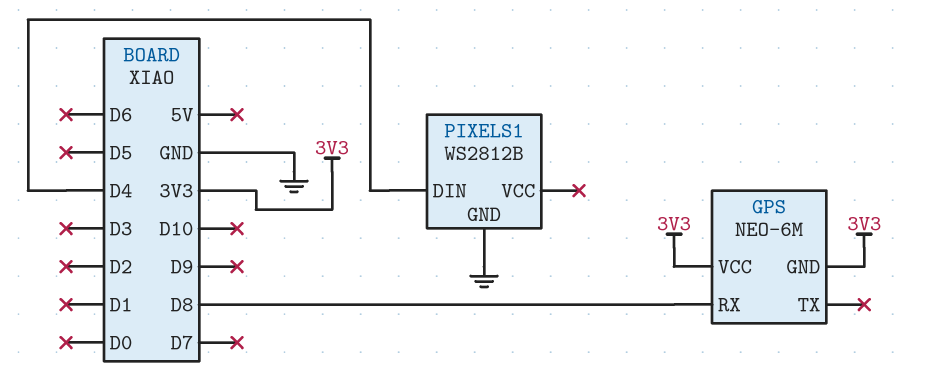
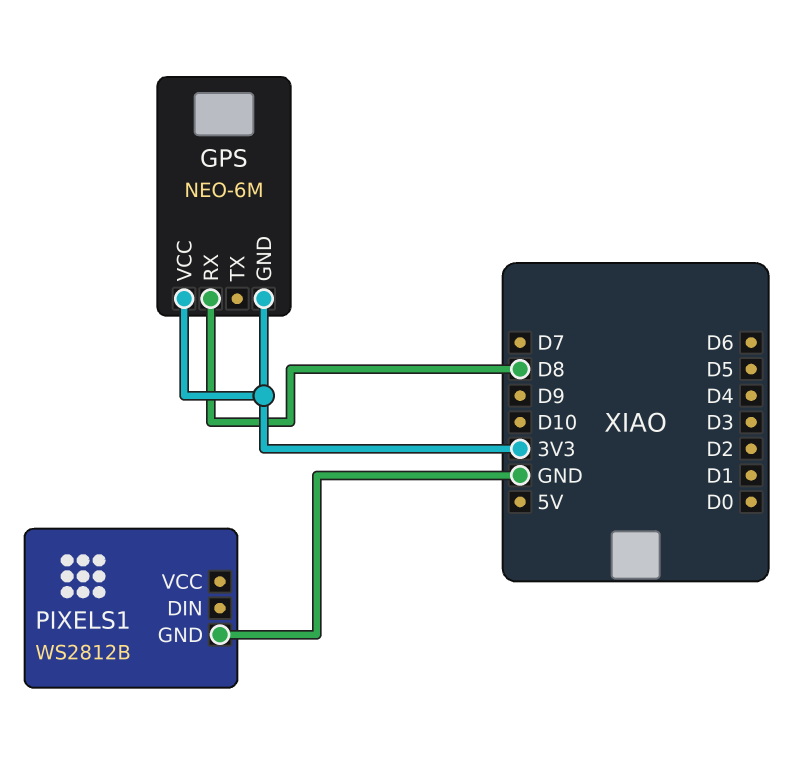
PIXELS1 pin DIN: D4 -> none

